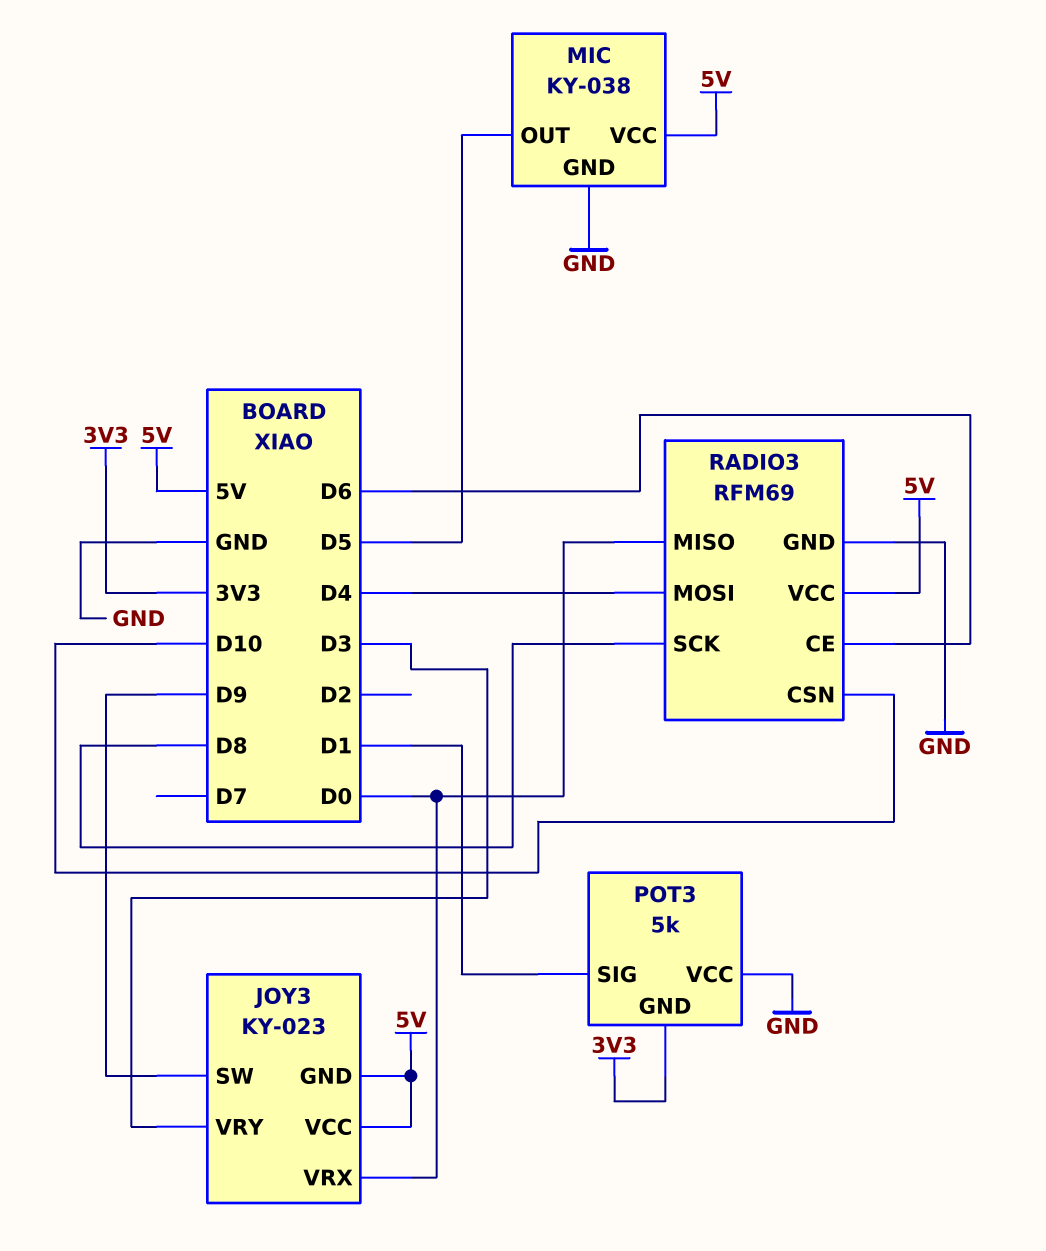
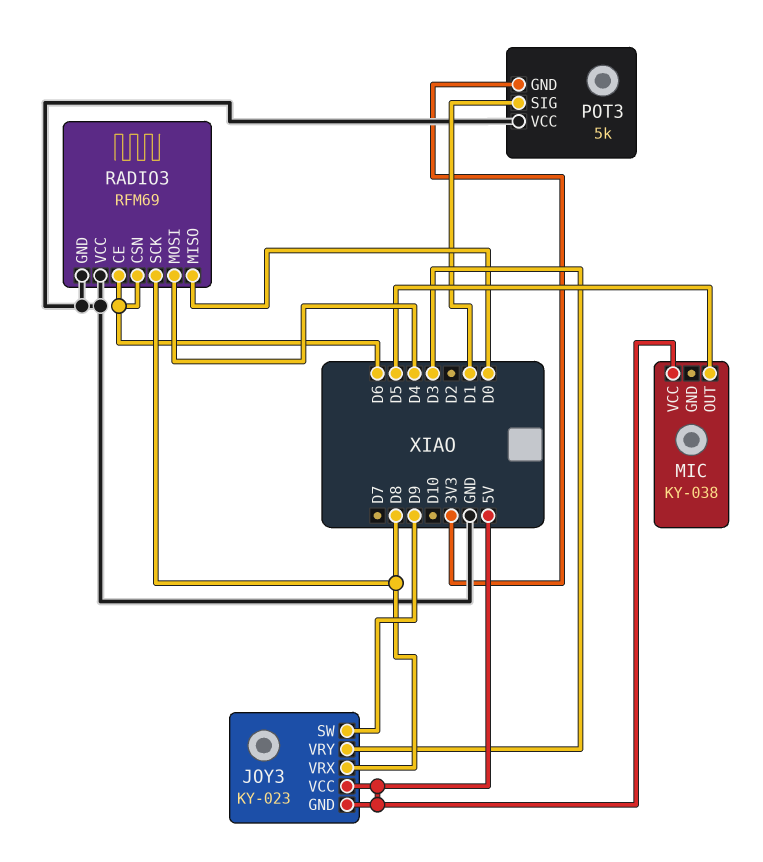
JOY3 pin VRX: D0 -> D8
MIC pin GND: GND -> none
RADIO3 pin CSN: D10 -> D6
RADIO3 pin VCC: 5V -> GND

